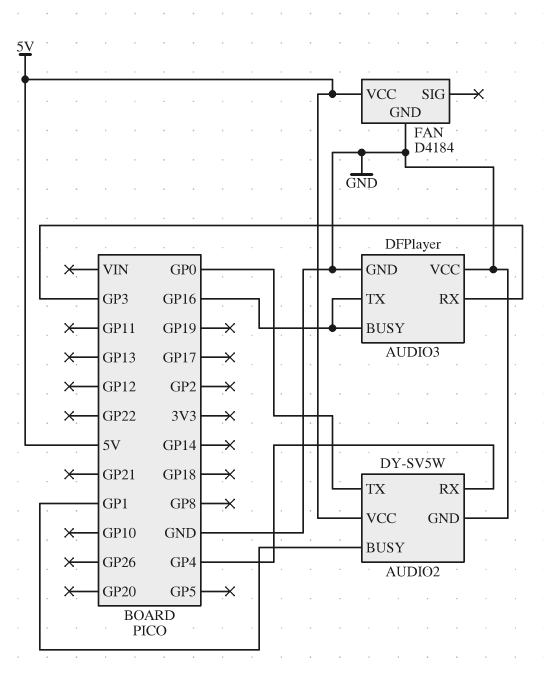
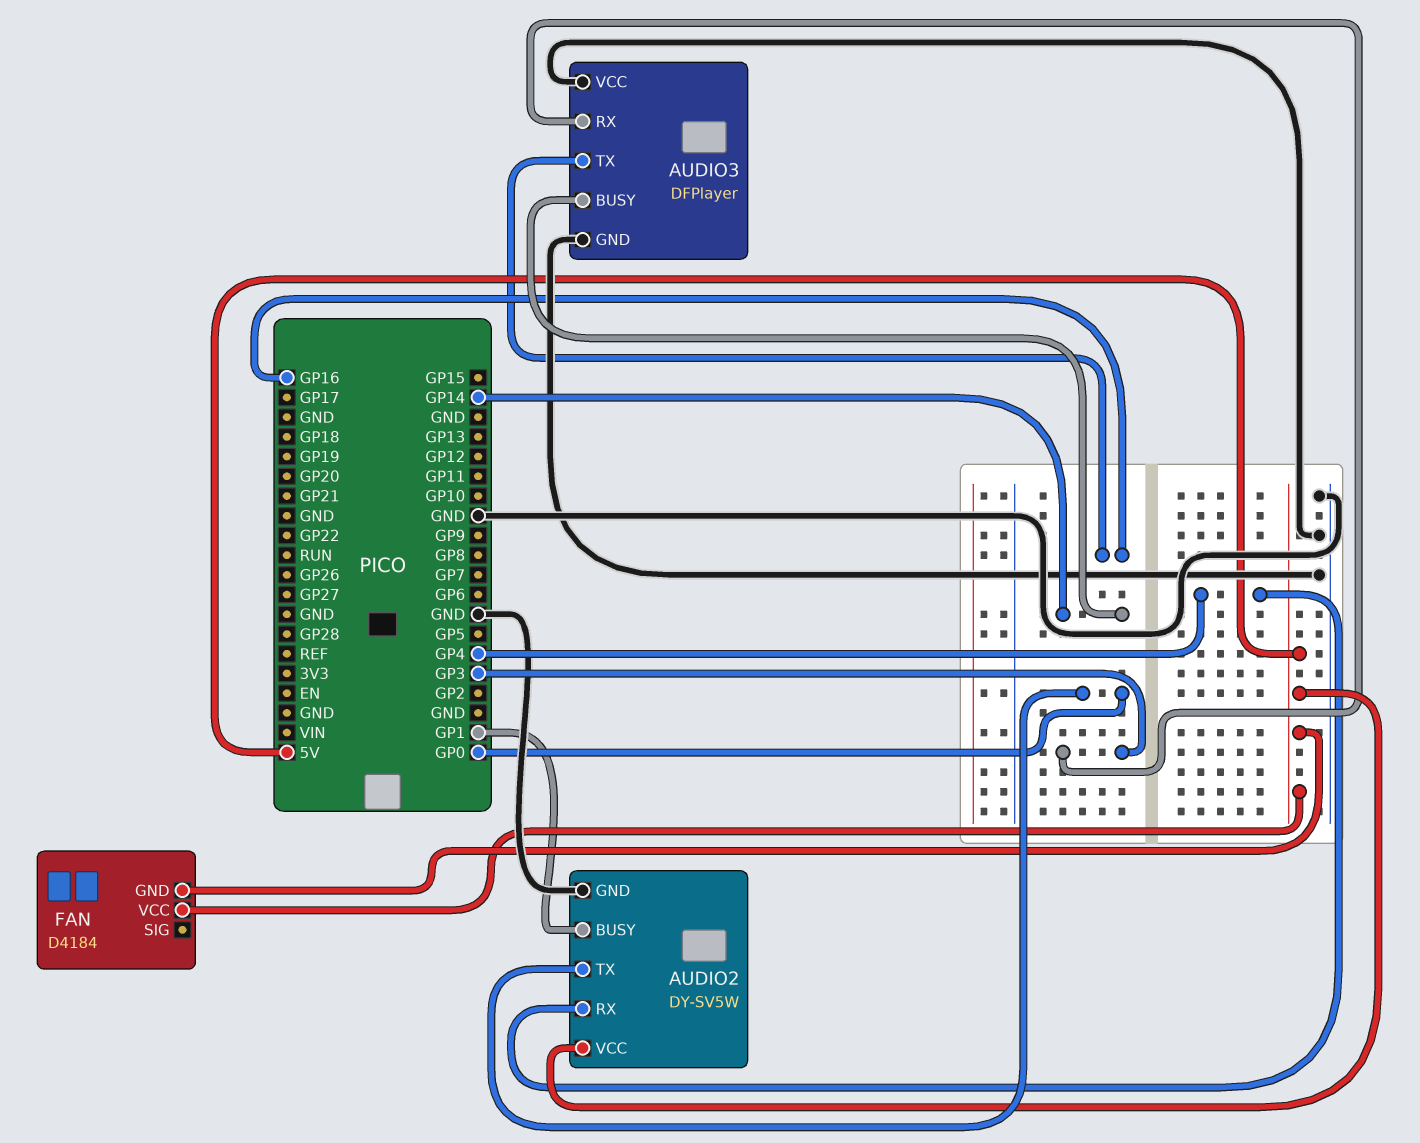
AUDIO3 pin BUSY: GP16 -> GP14
FAN pin GND: GND -> 5V

